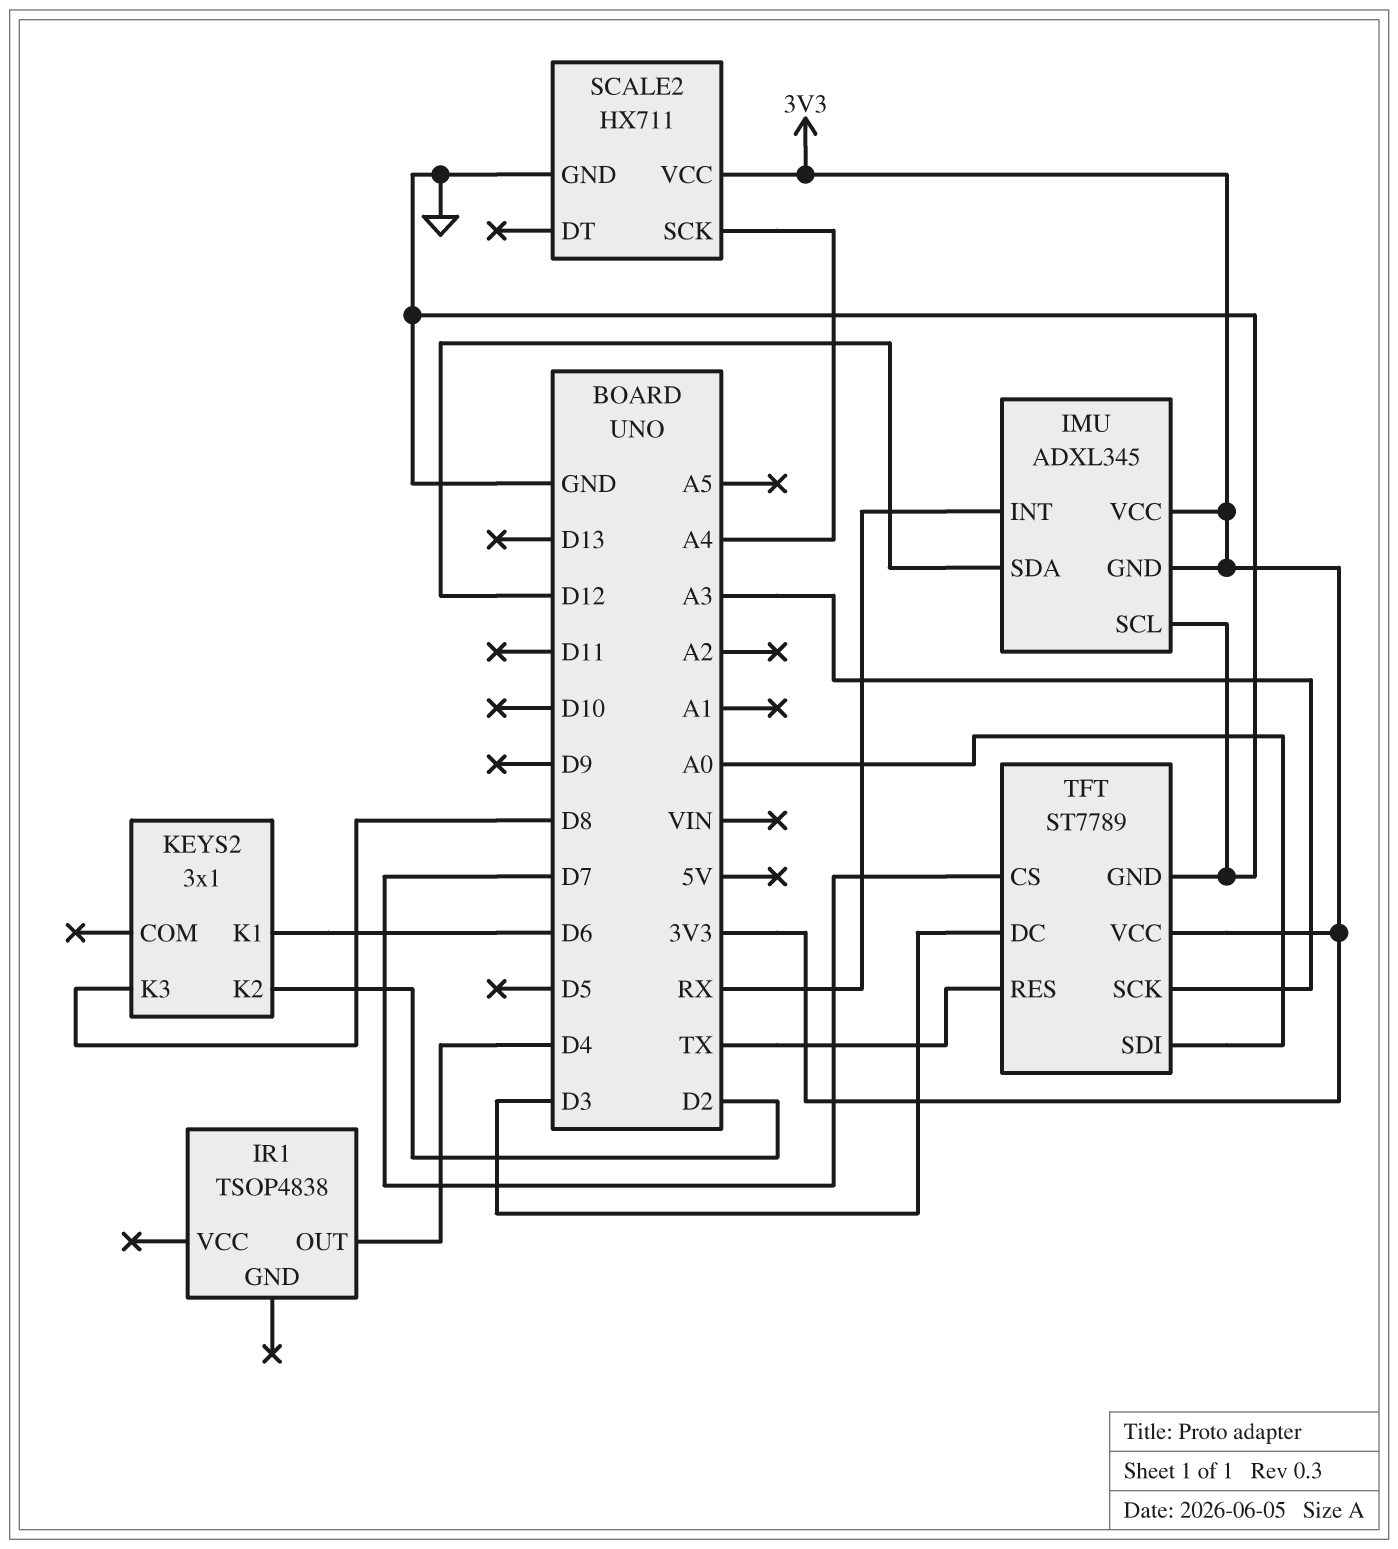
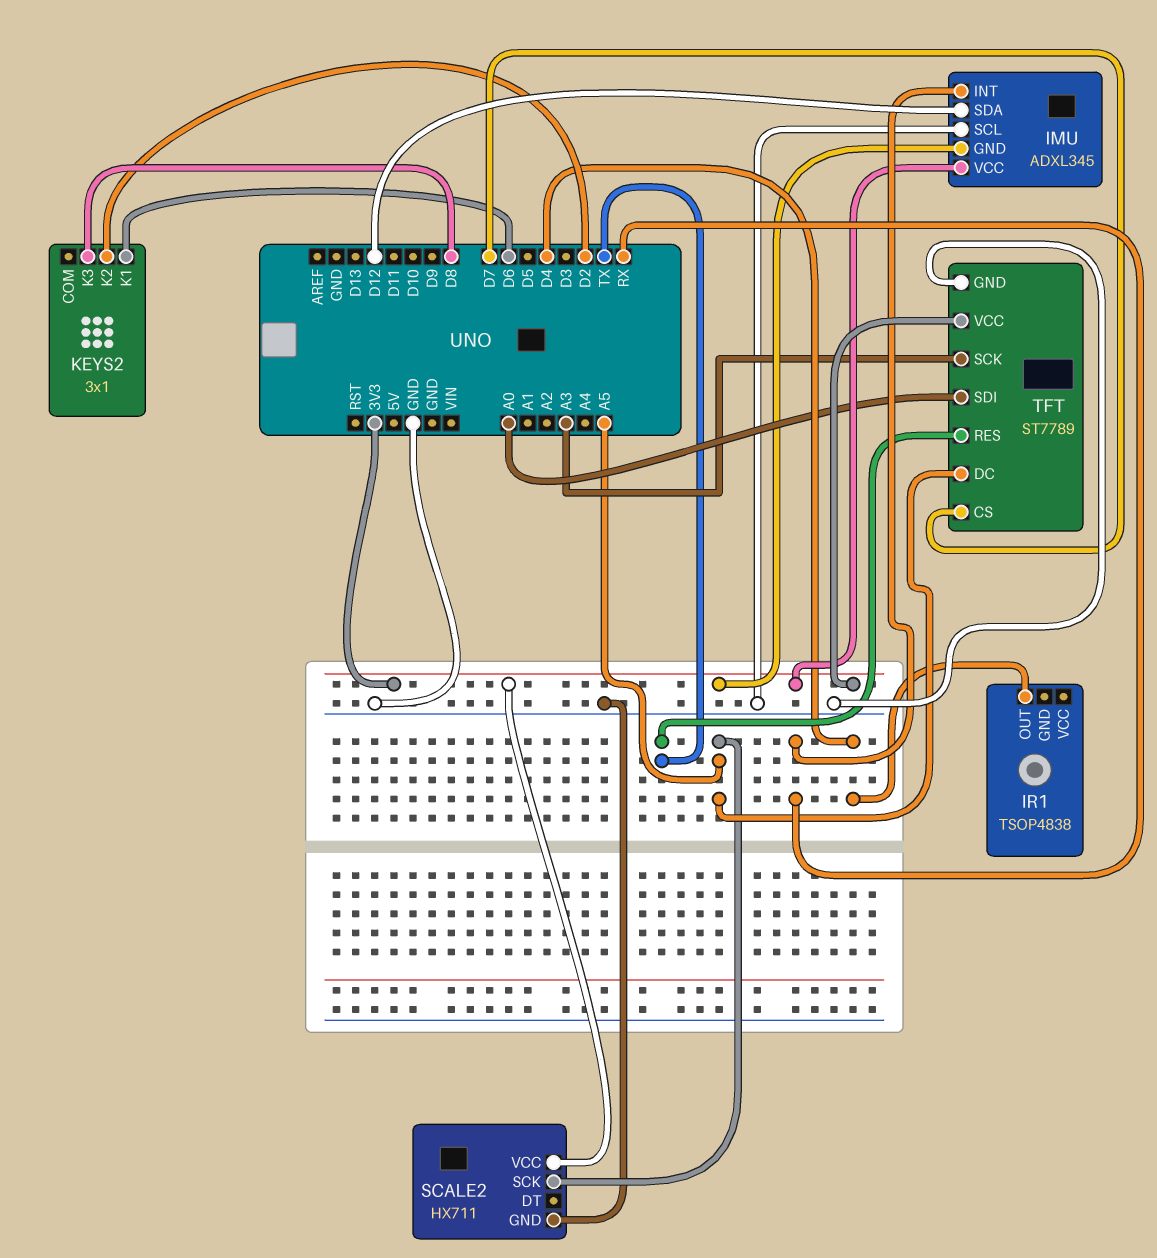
SCALE2 pin SCK: A4 -> A5
TFT pin DC: D3 -> A5

